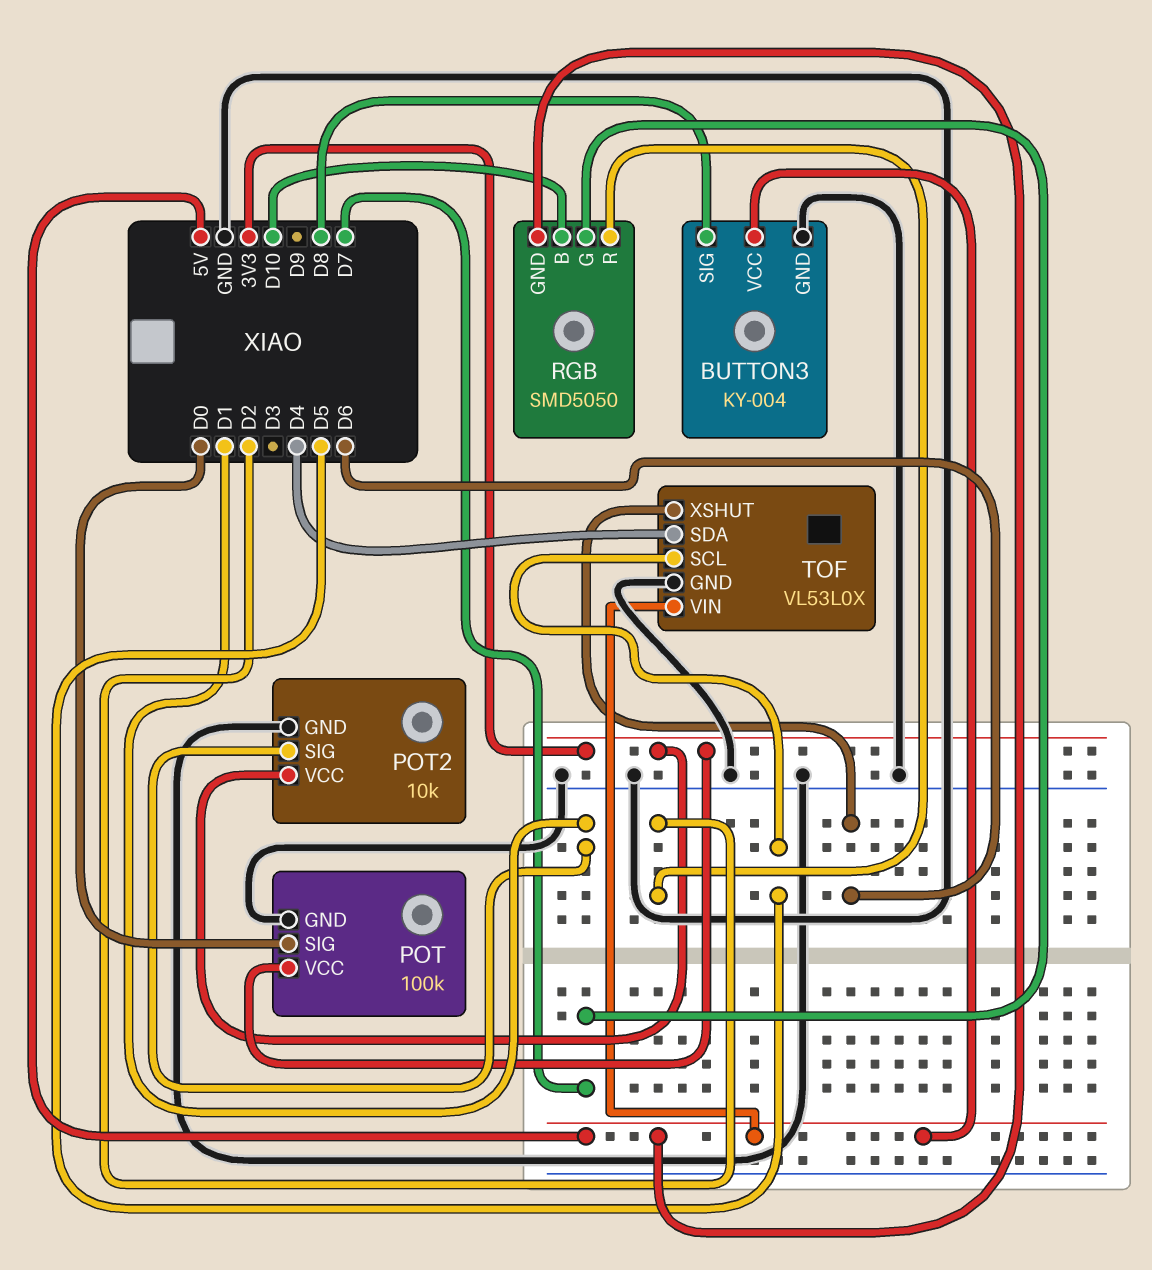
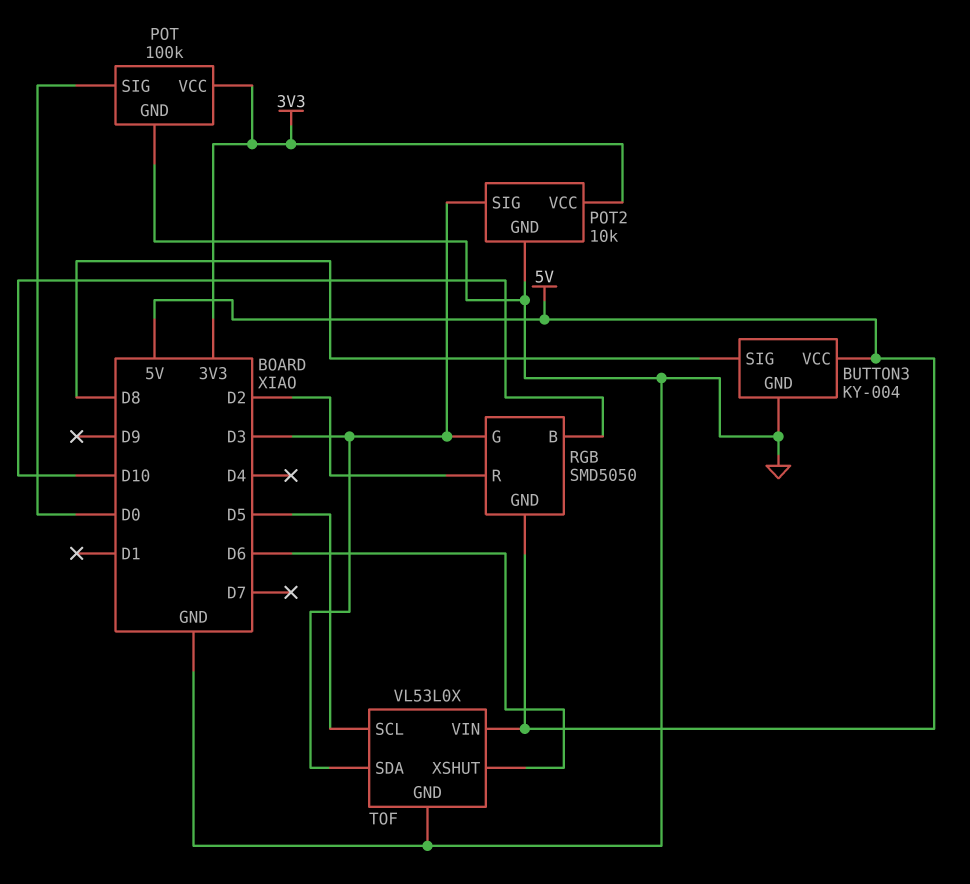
POT2 pin SIG: D1 -> D3
RGB pin G: D7 -> D3
TOF pin SDA: D4 -> D3

